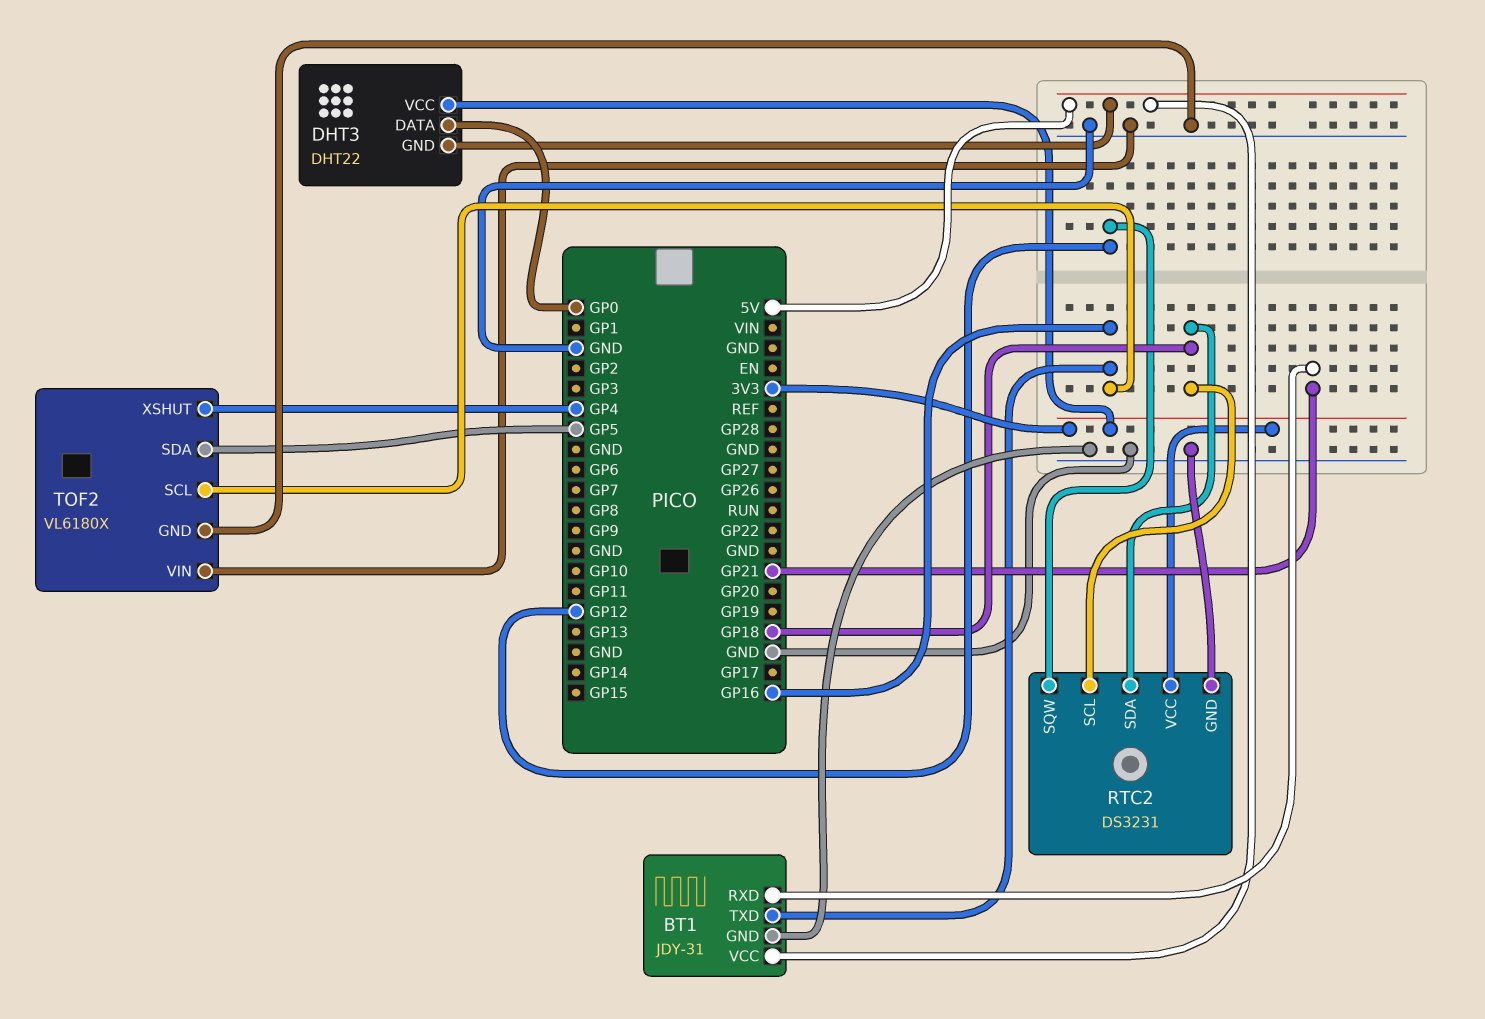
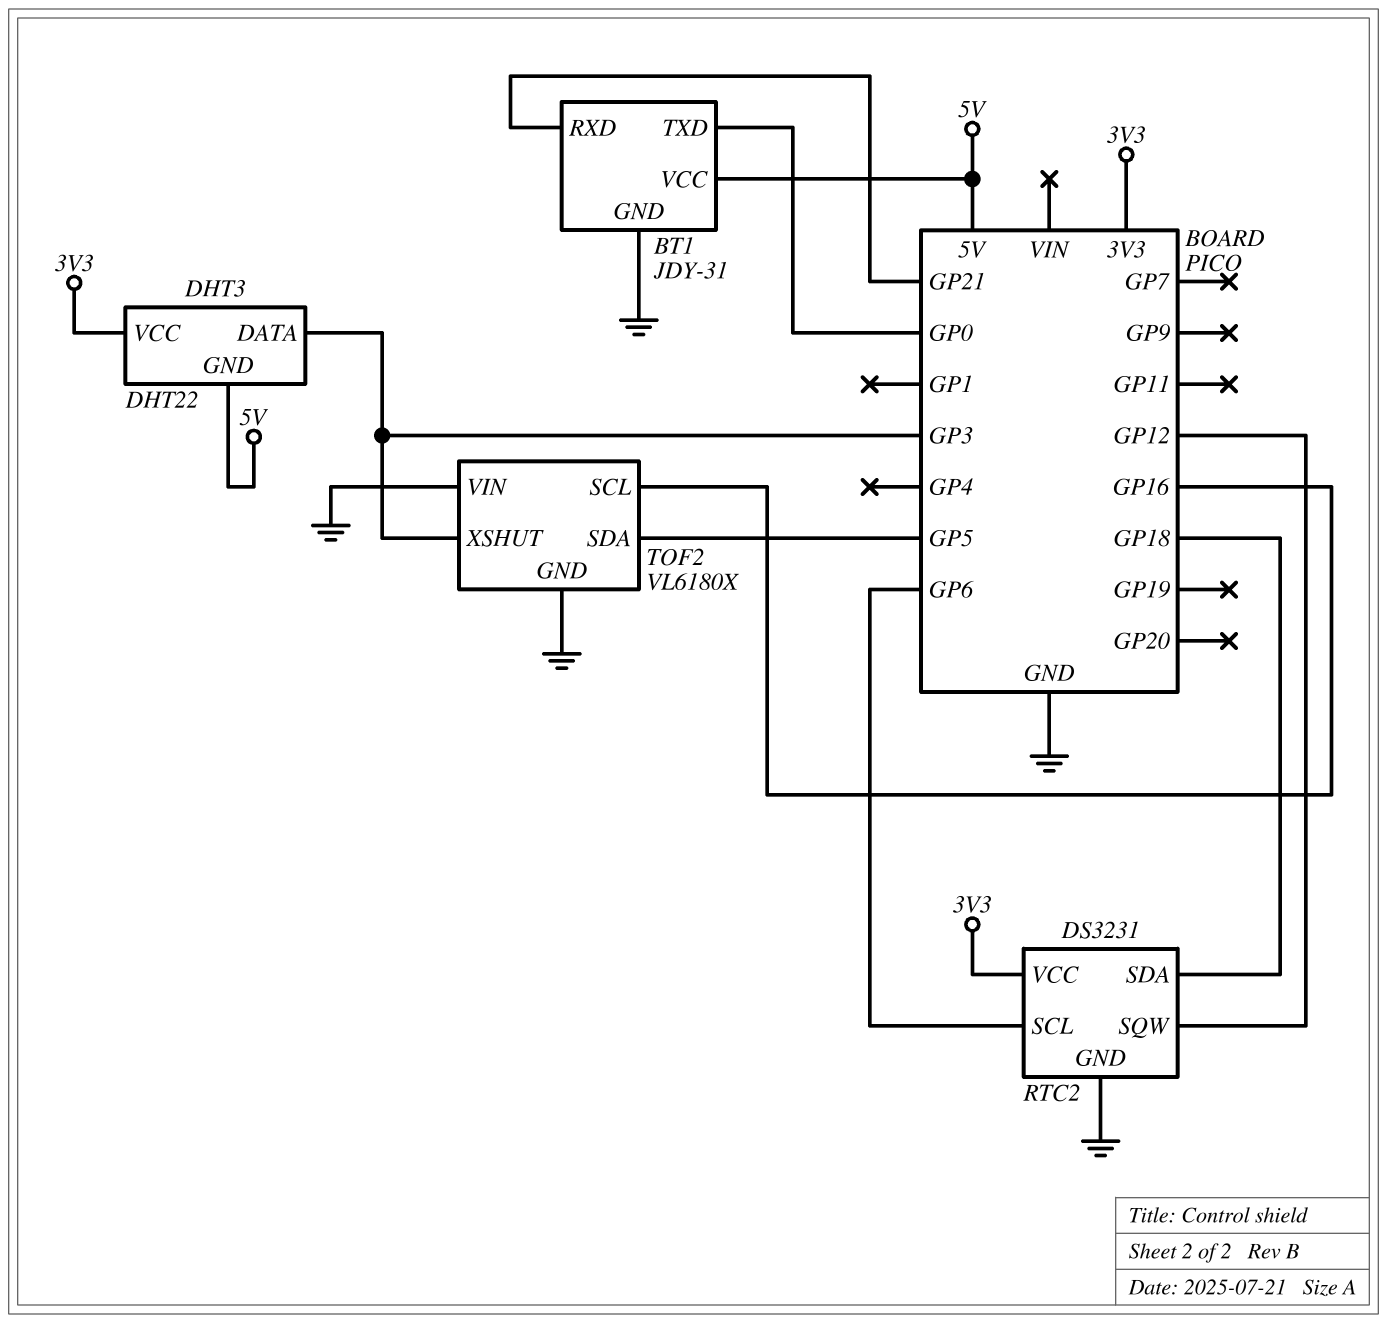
BT1 pin TXD: GP16 -> GP0
DHT3 pin DATA: GP0 -> GP3
RTC2 pin SCL: GP18 -> GP6
TOF2 pin XSHUT: GP4 -> GP3

